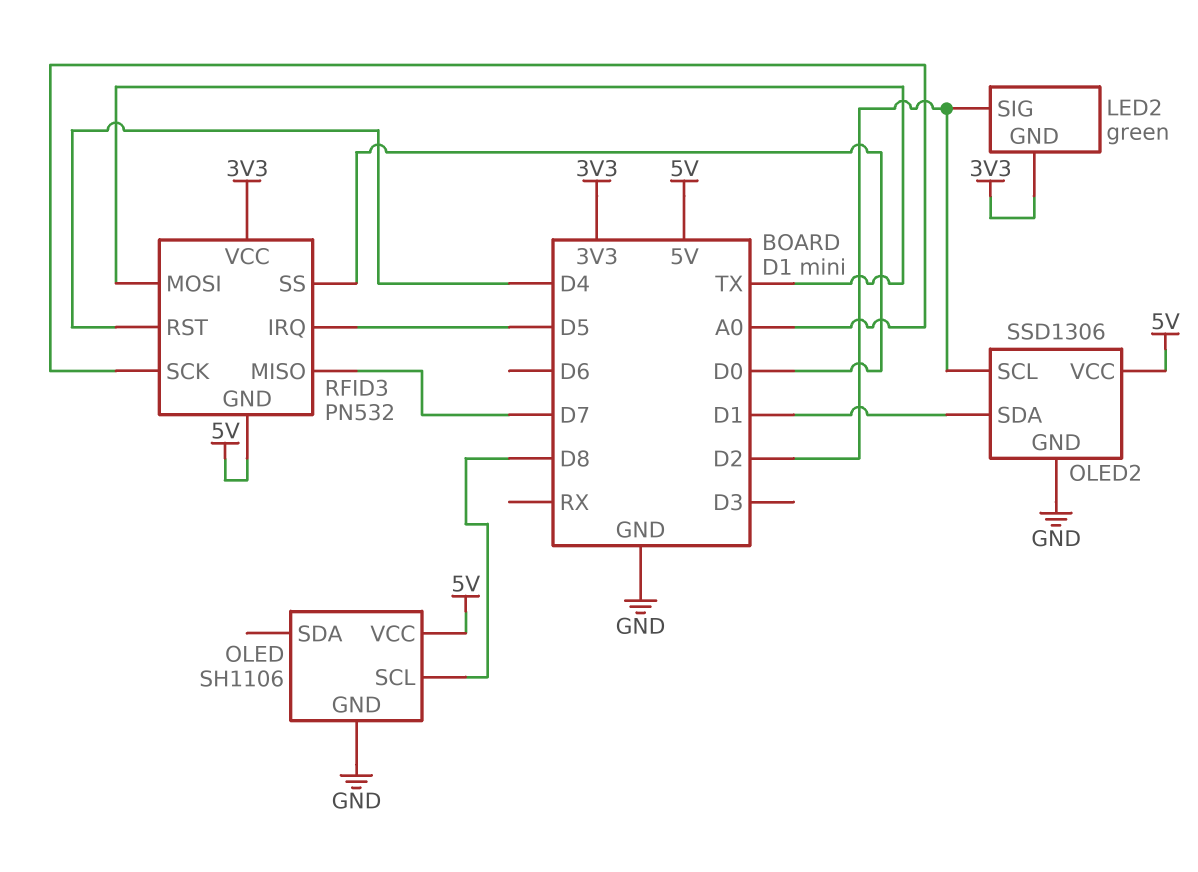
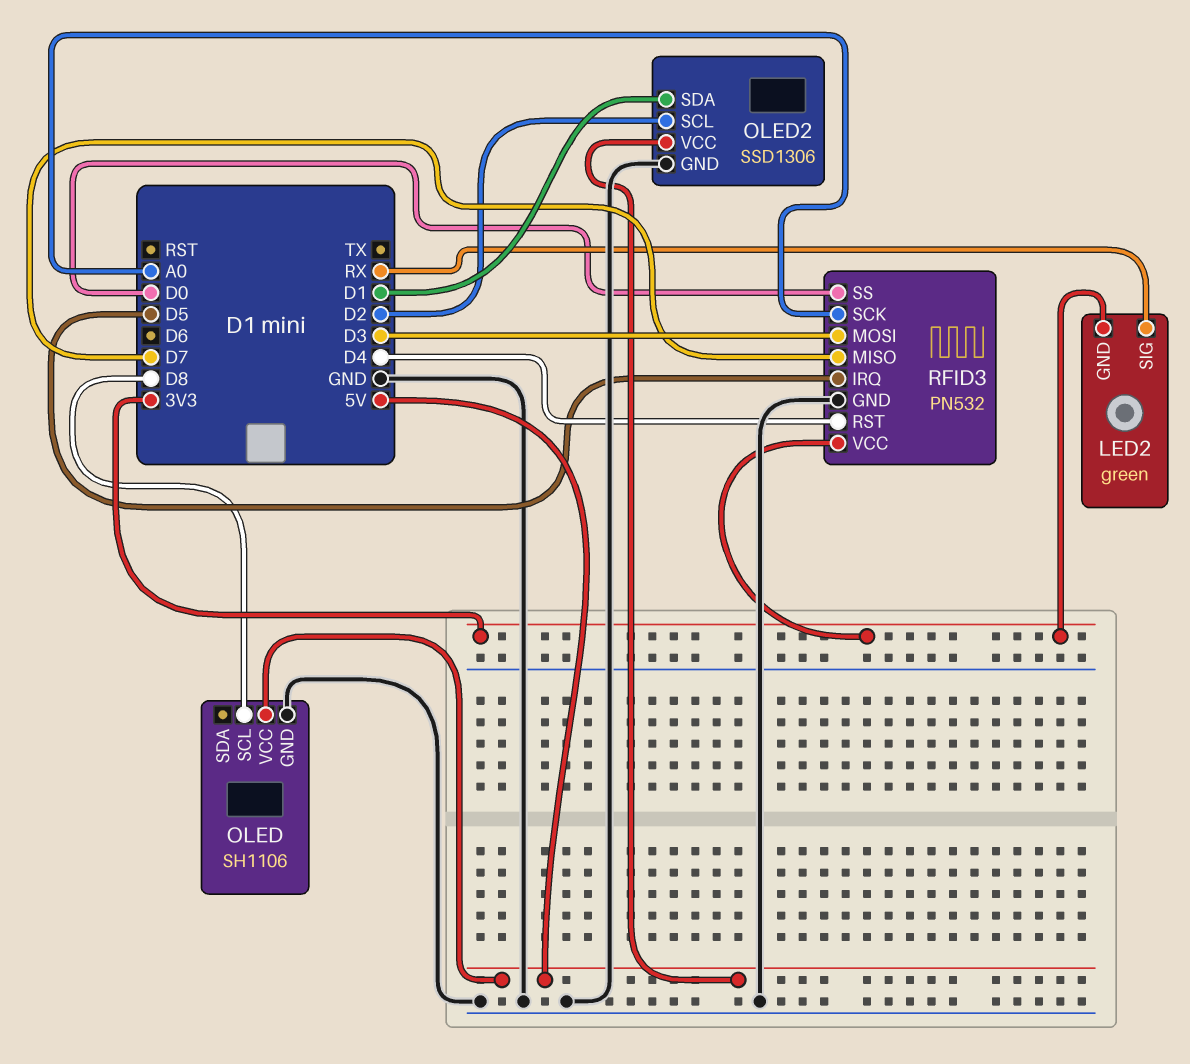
LED2 pin SIG: D2 -> RX
RFID3 pin GND: 5V -> GND
RFID3 pin MOSI: TX -> D3

